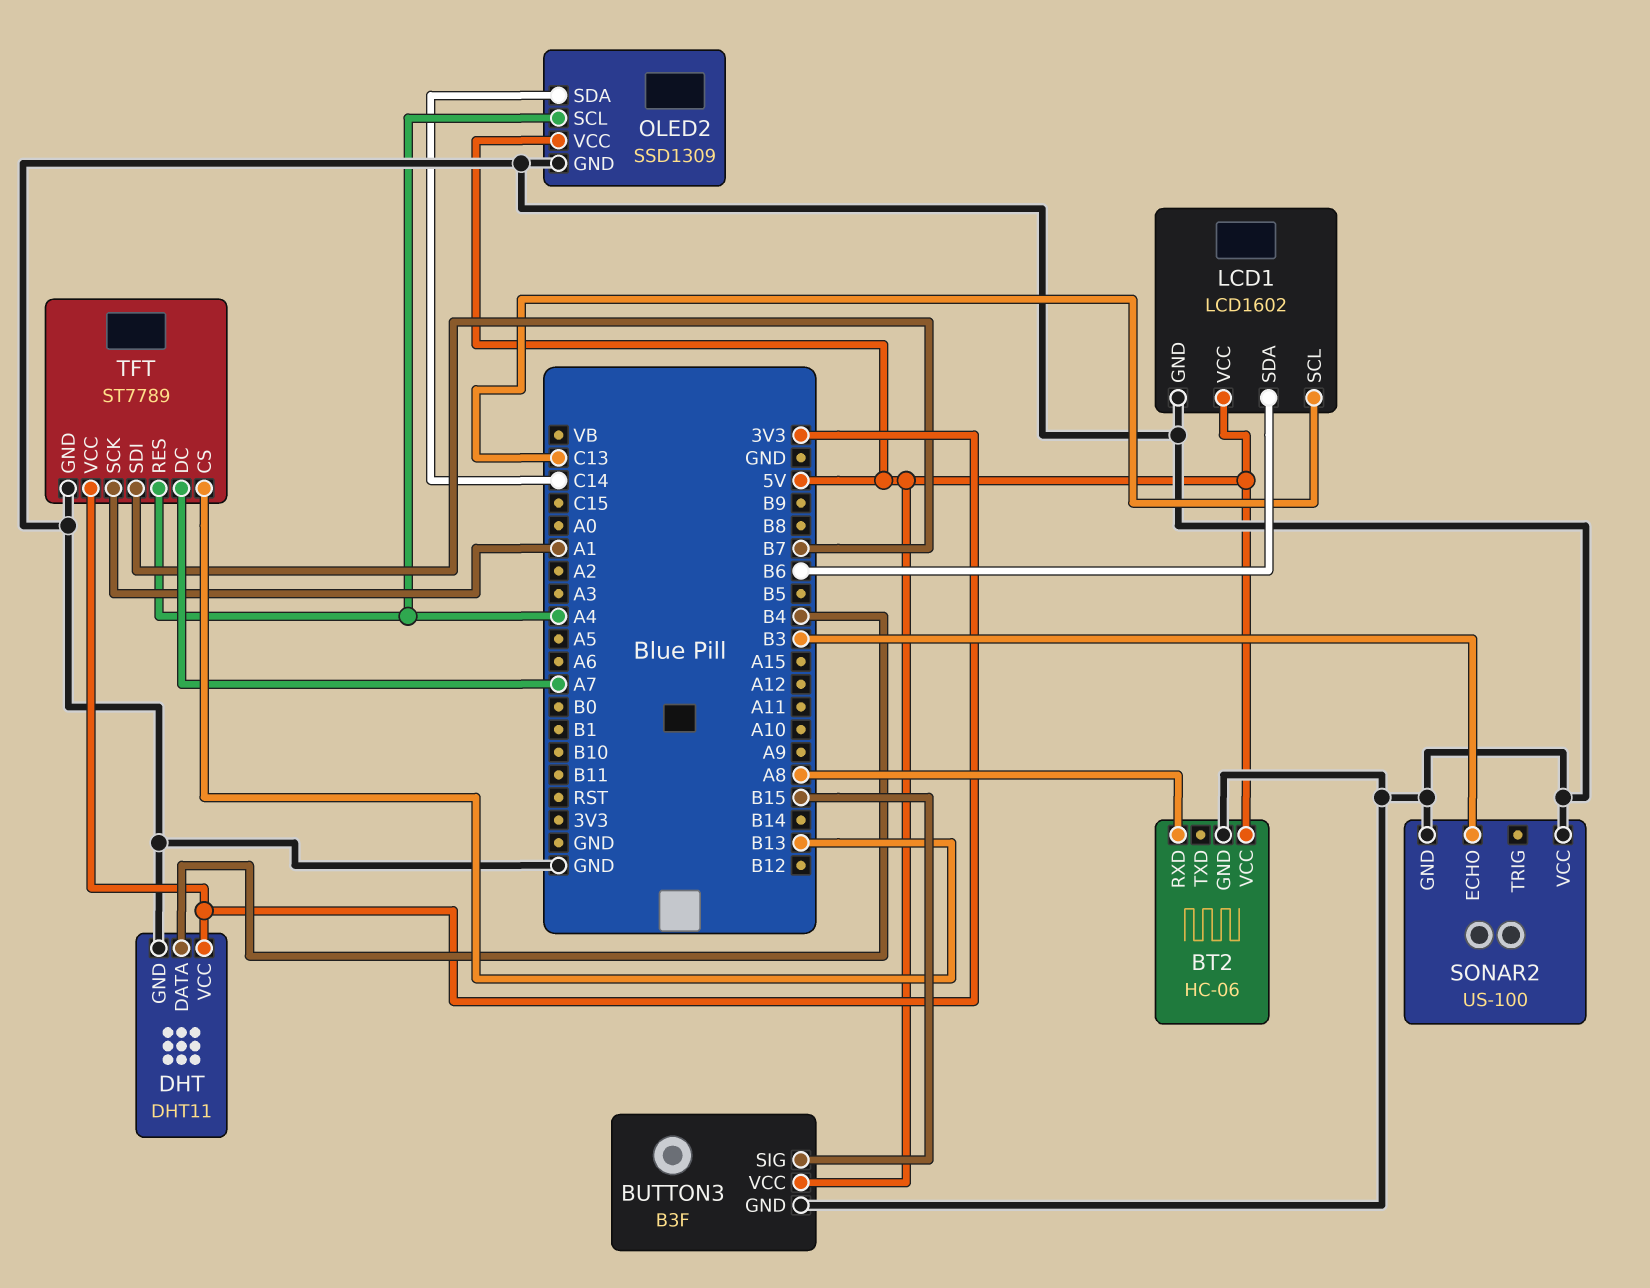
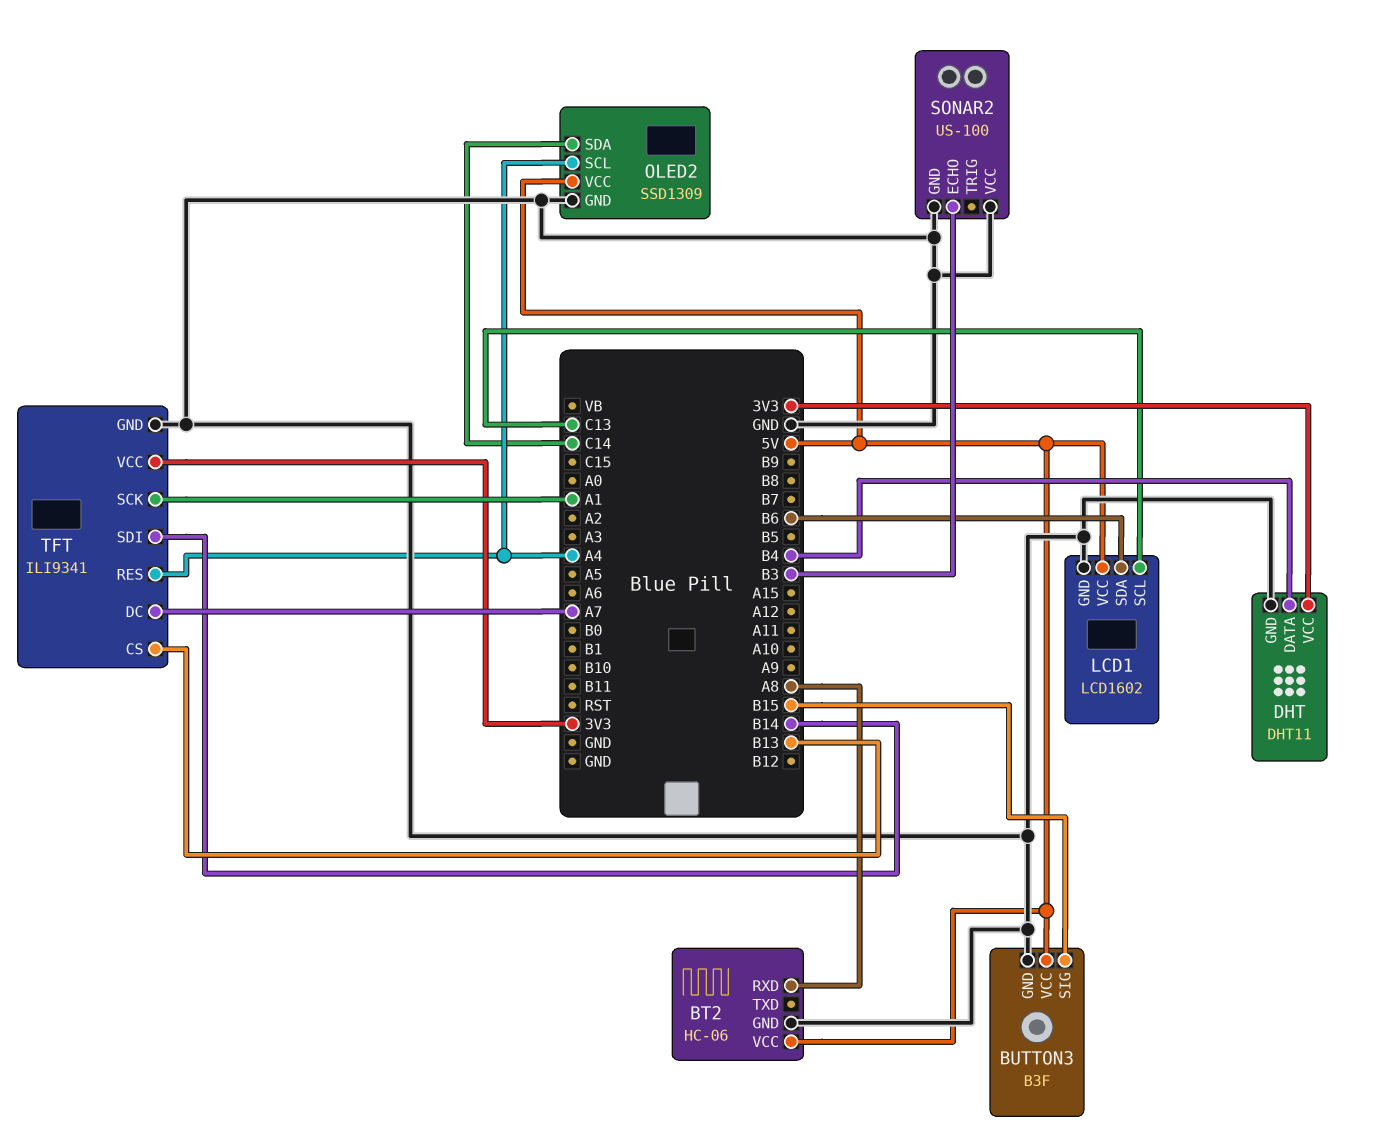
TFT: ST7789 -> ILI9341
TFT pin SDI: B7 -> B14

